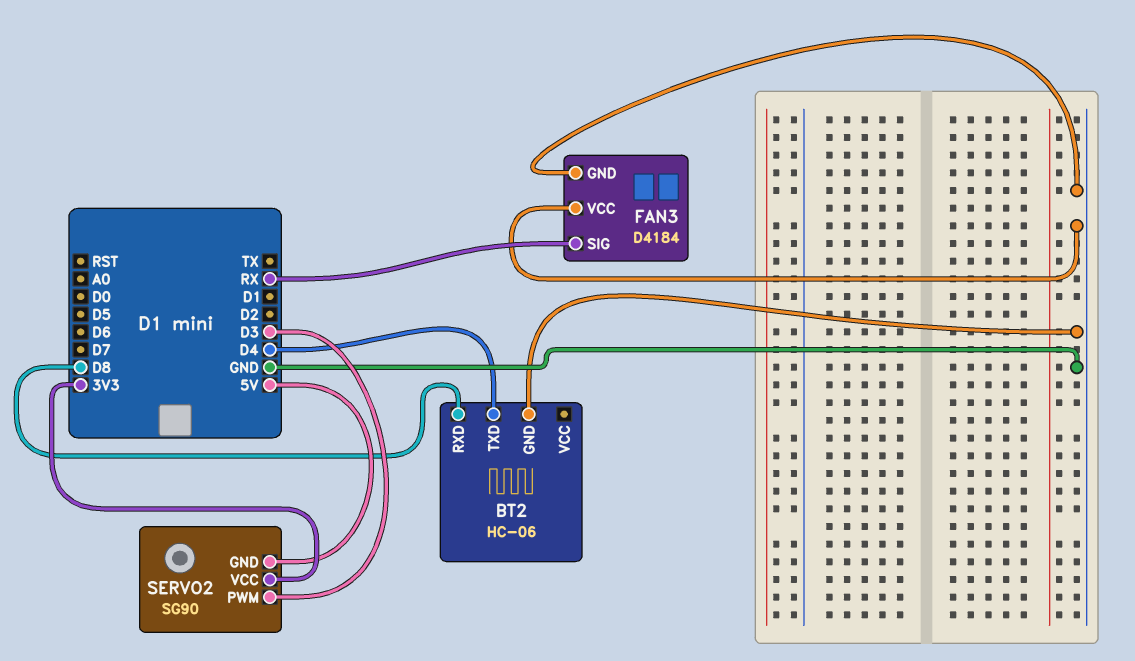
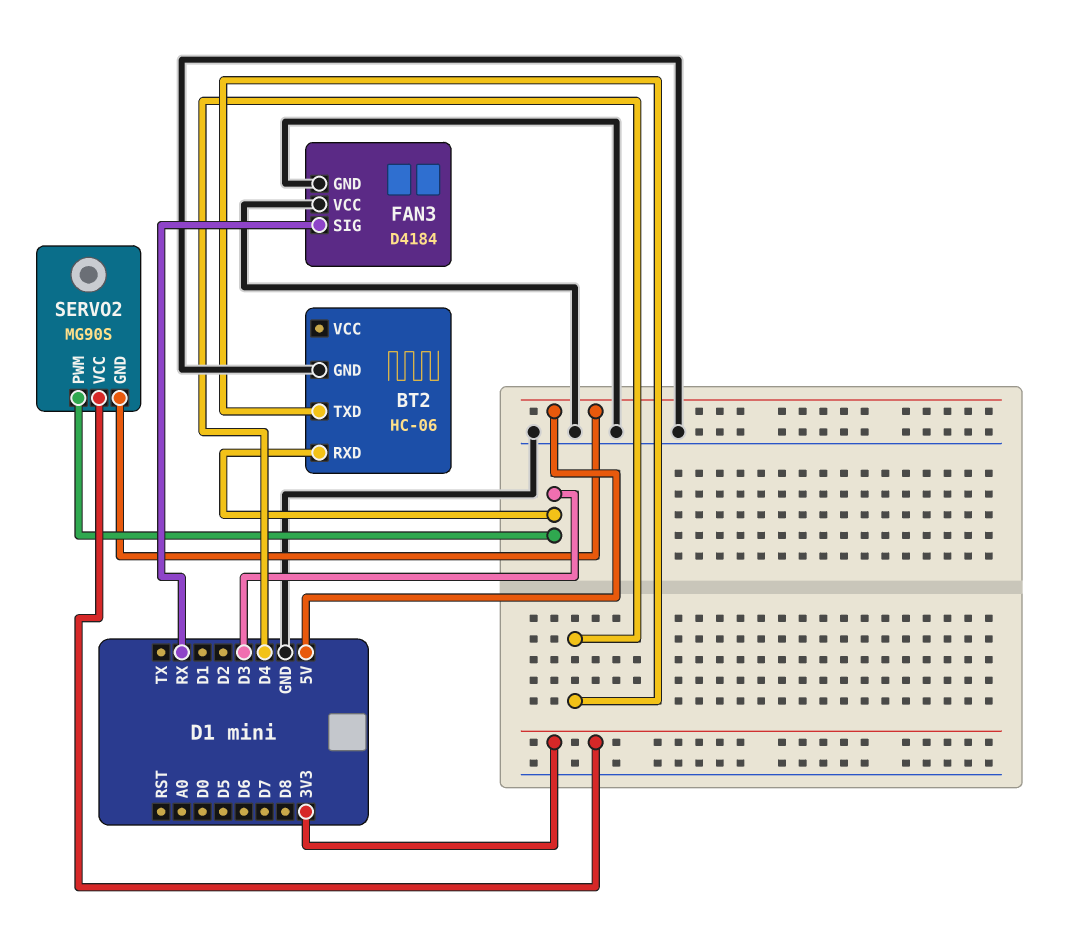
BT2 pin RXD: D8 -> D3
SERVO2: SG90 -> MG90S

